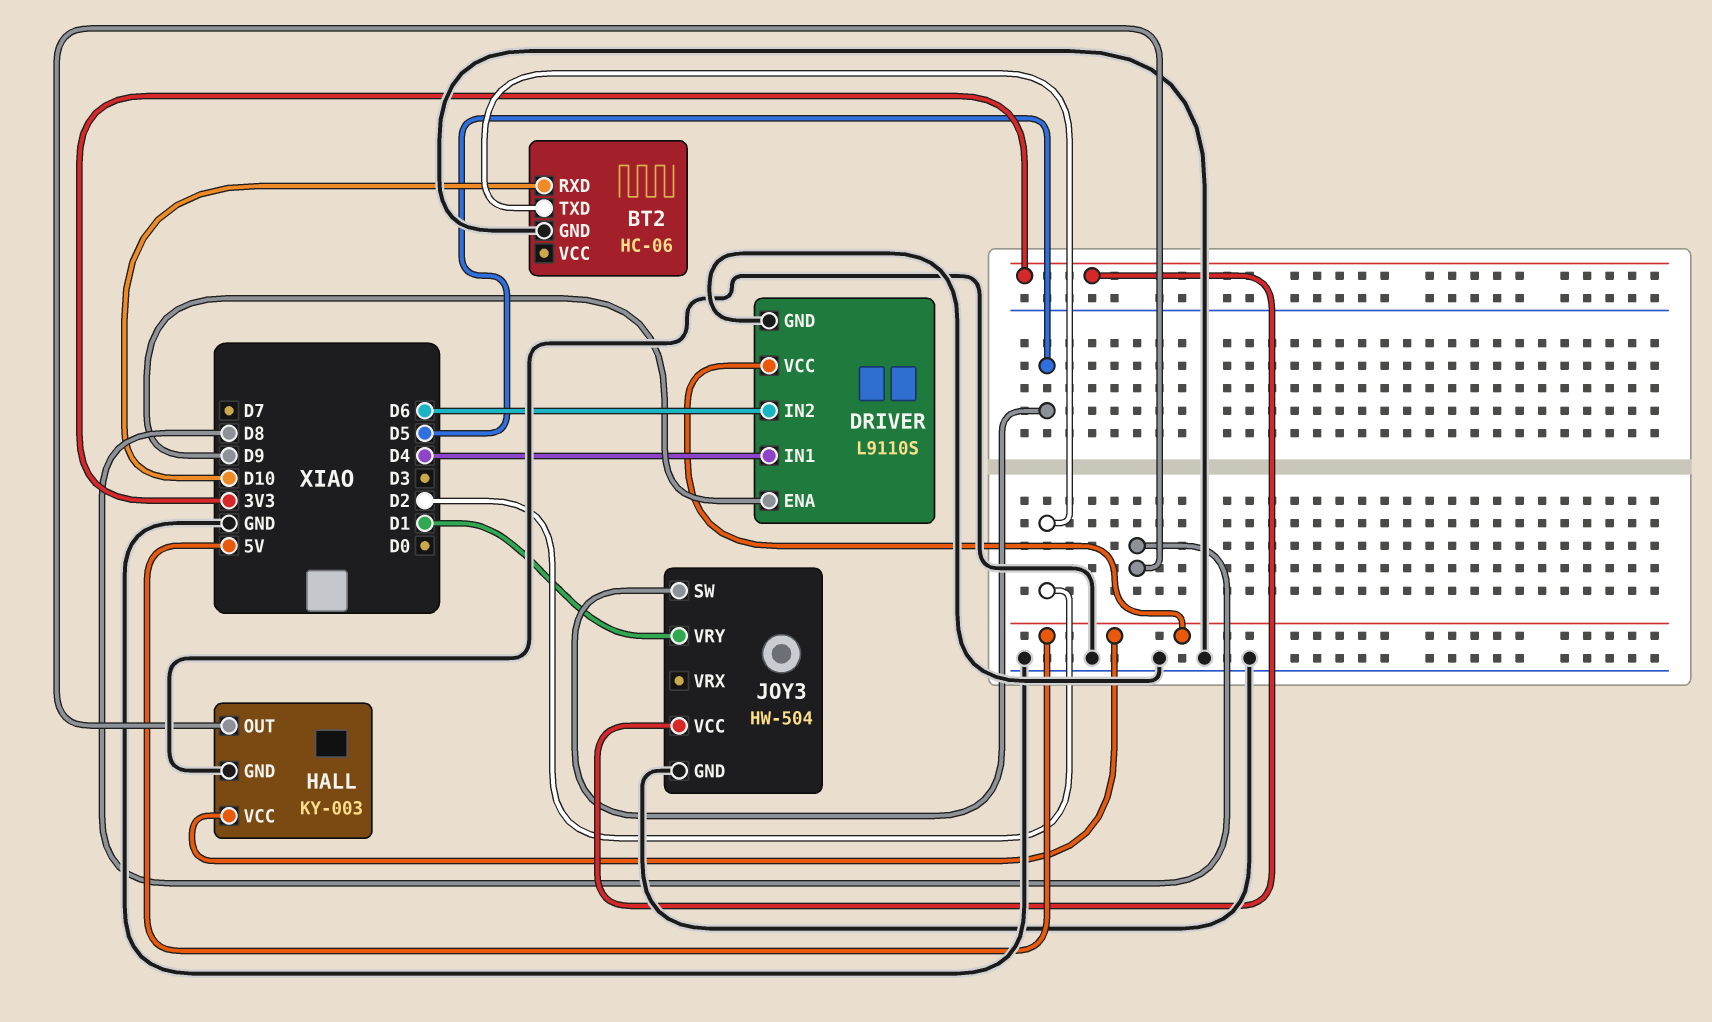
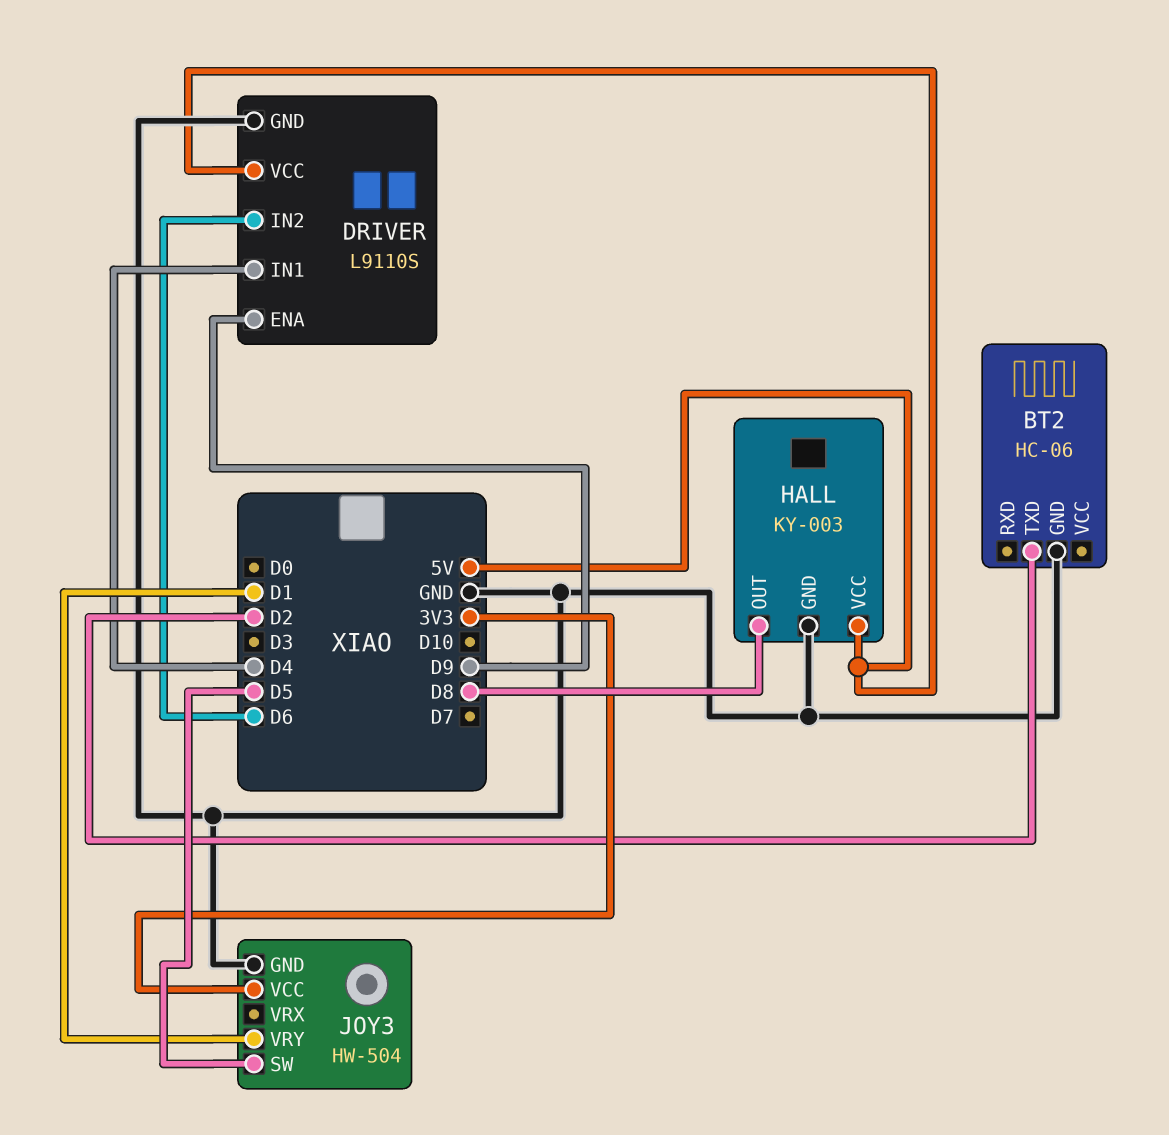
BT2 pin RXD: D10 -> none

